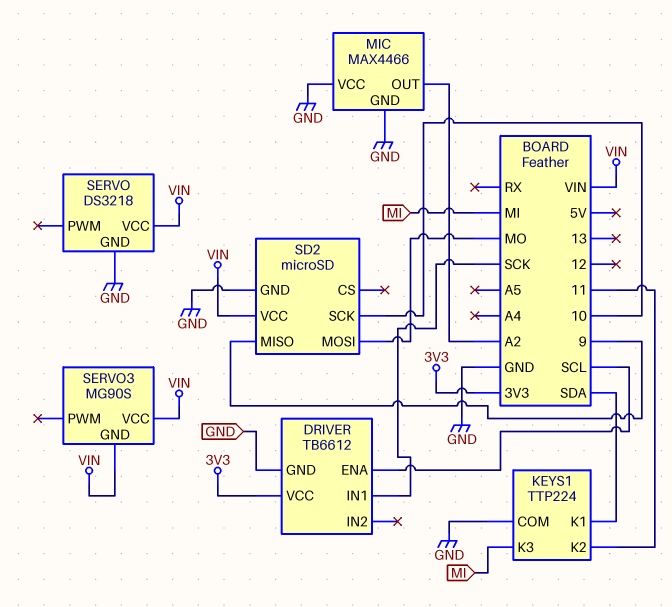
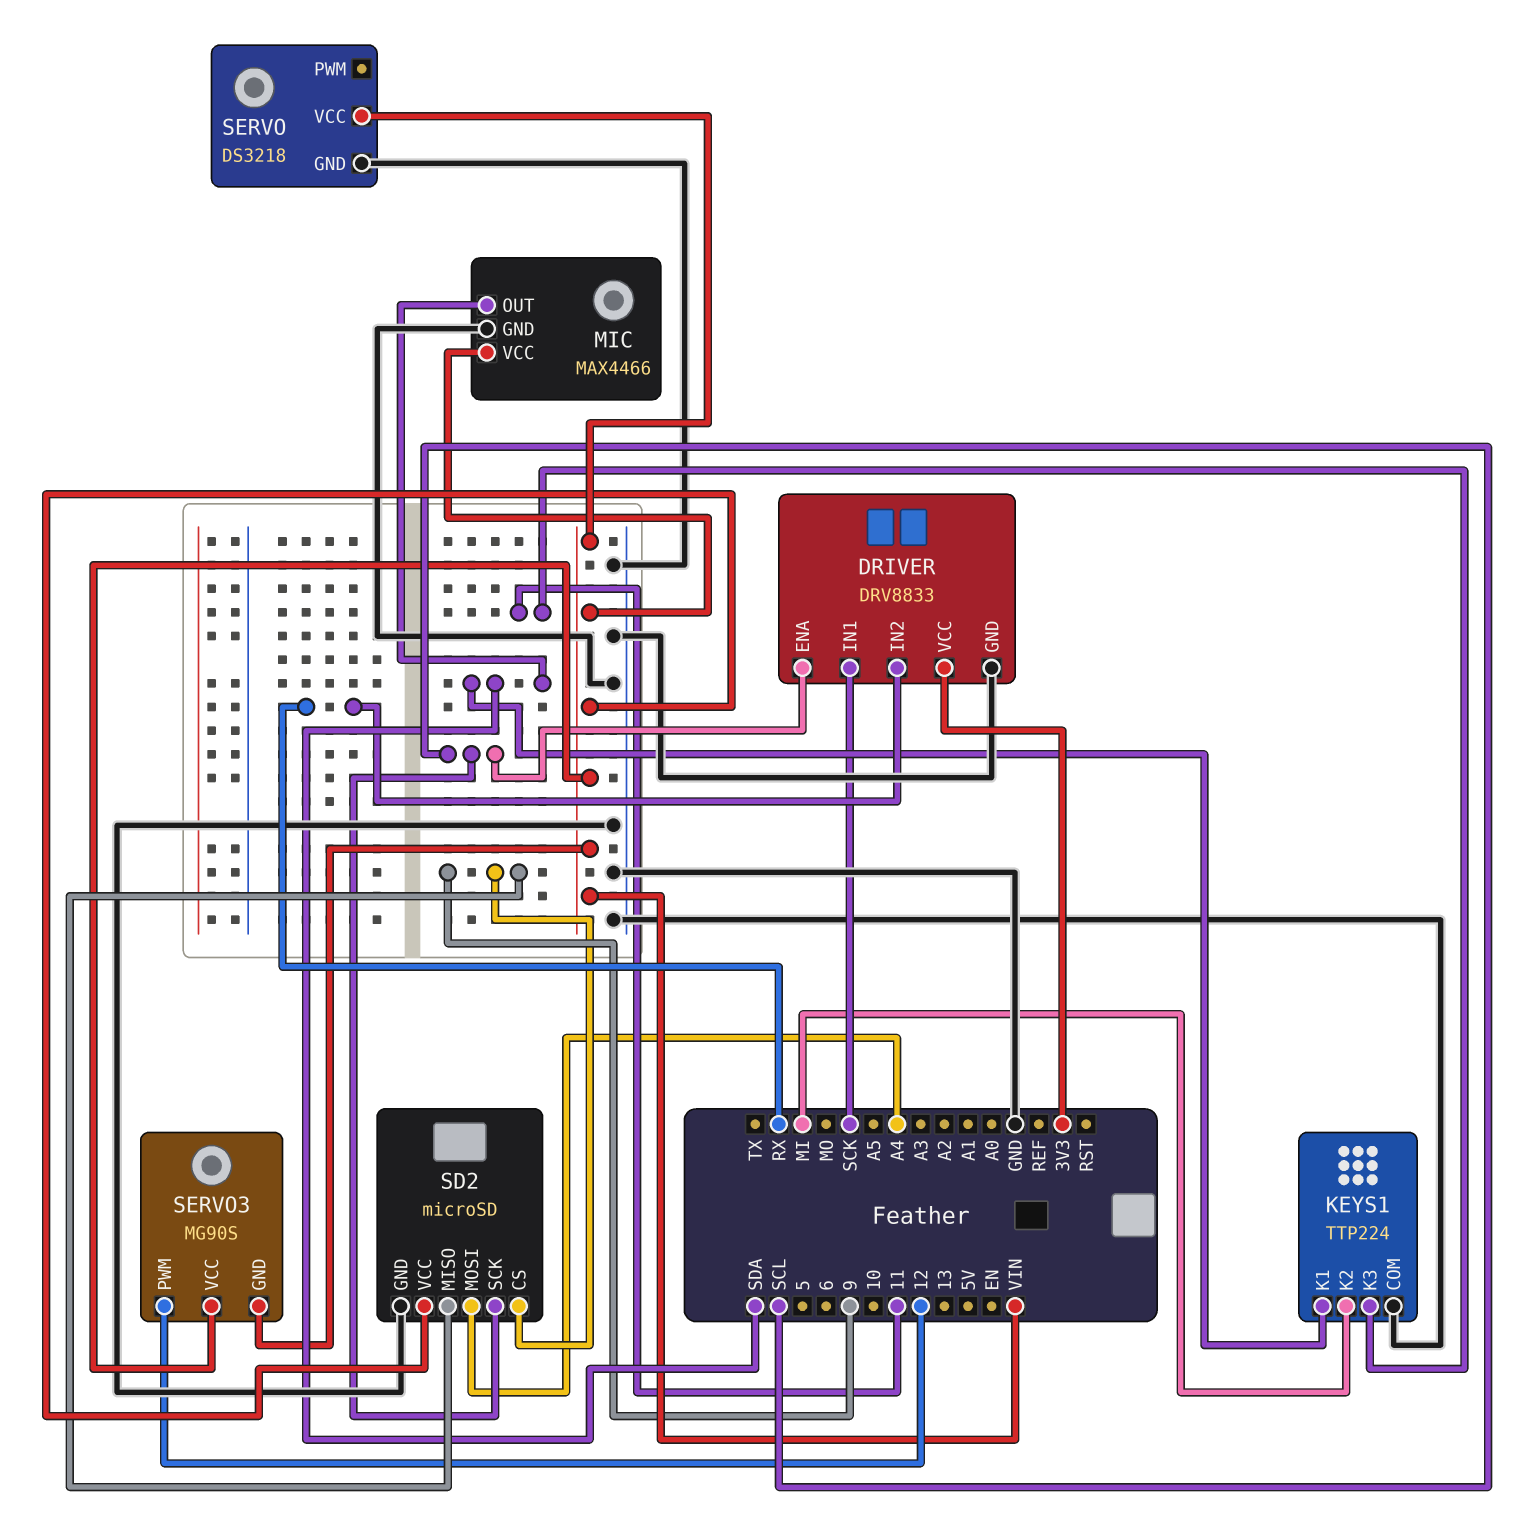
DRIVER: TB6612 -> DRV8833
DRIVER pin IN2: none -> RX
KEYS1 pin K2: 11 -> MI
KEYS1 pin K3: MI -> 11
MIC pin OUT: A2 -> SDA
MIC pin VCC: GND -> VIN
SD2 pin CS: none -> 9
SD2 pin MOSI: MO -> A4
SD2 pin SCK: 10 -> SCL
SERVO3 pin PWM: none -> 12

